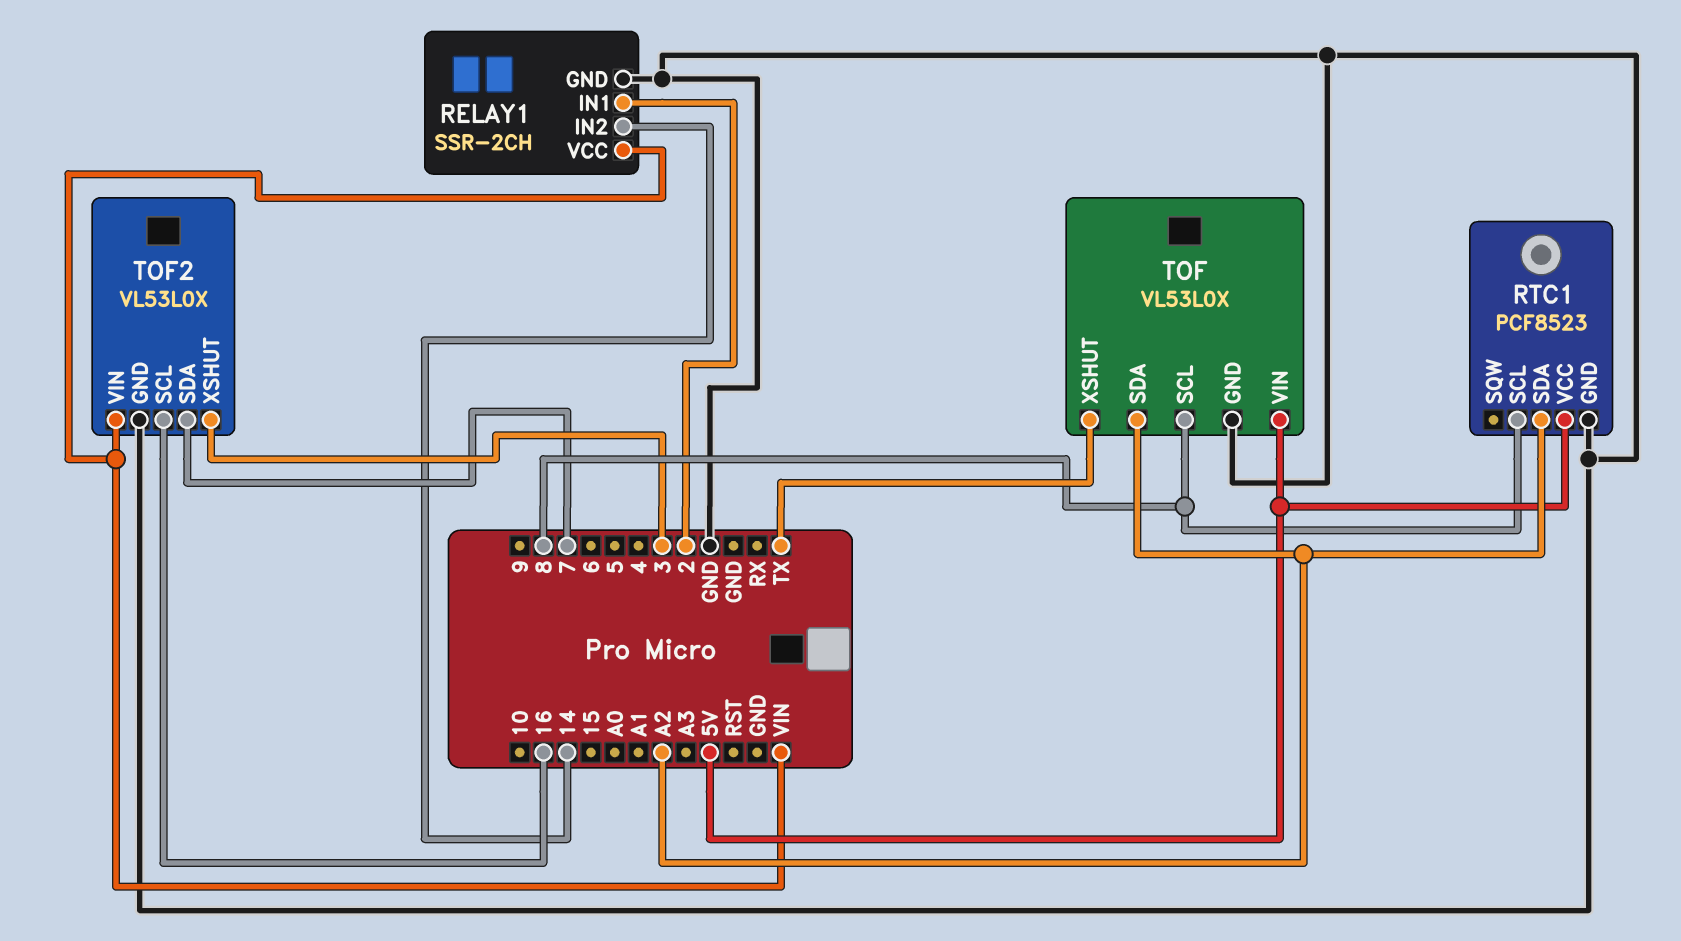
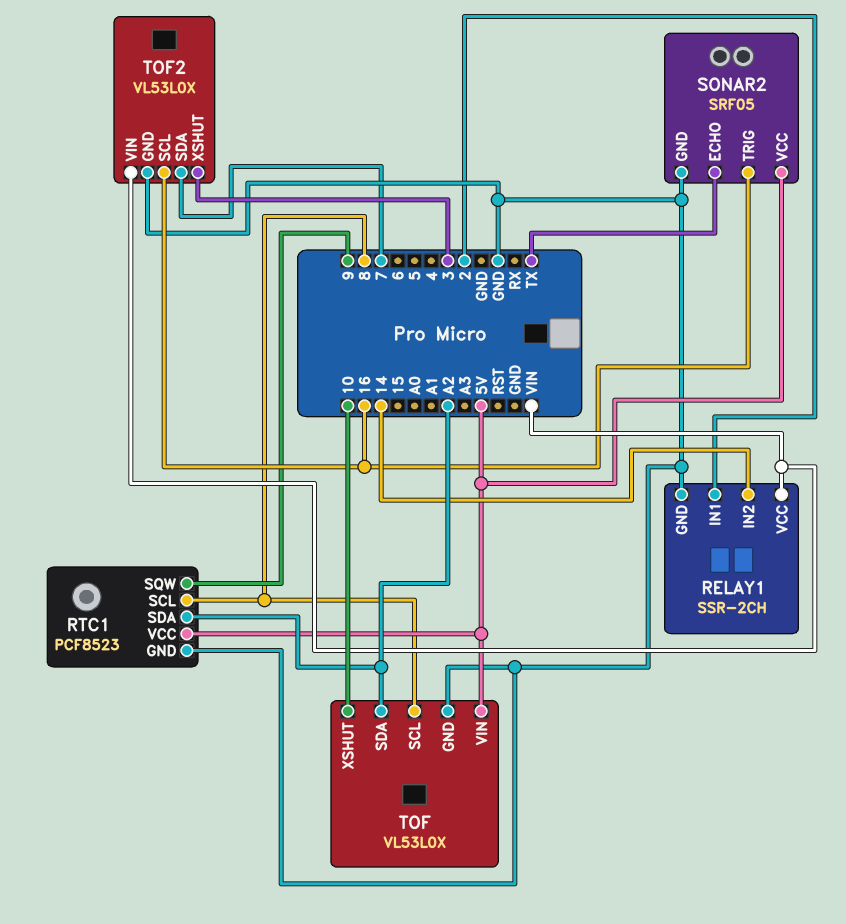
RTC1 pin SQW: none -> 9
SONAR2: none -> SRF05
SONAR2 pin ECHO: none -> TX
SONAR2 pin GND: none -> GND
SONAR2 pin TRIG: none -> 16
SONAR2 pin VCC: none -> 5V
TOF pin XSHUT: TX -> 10

